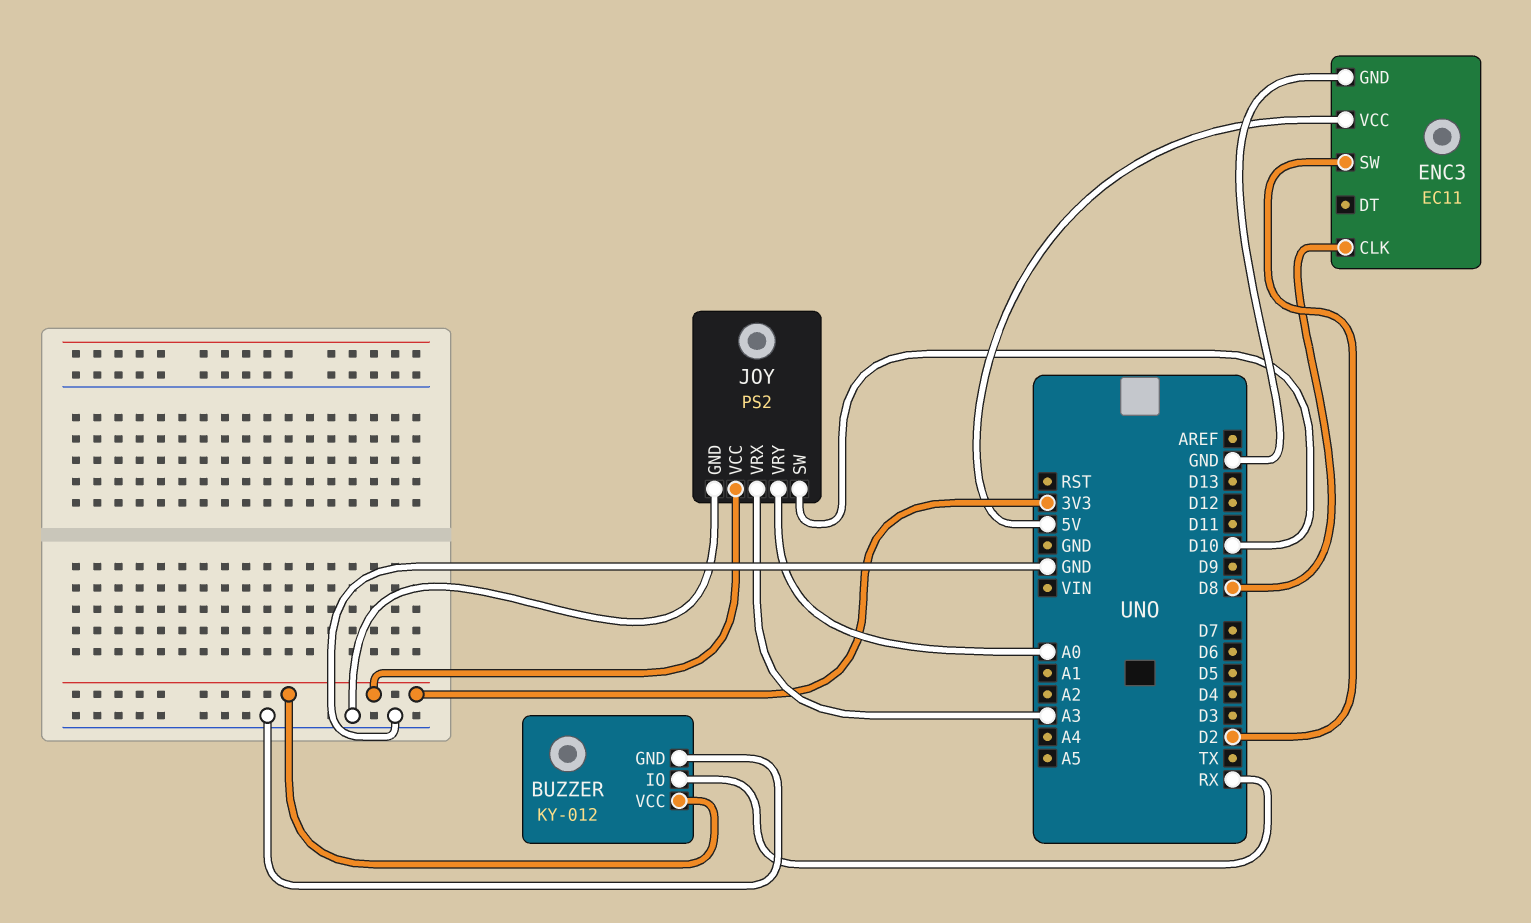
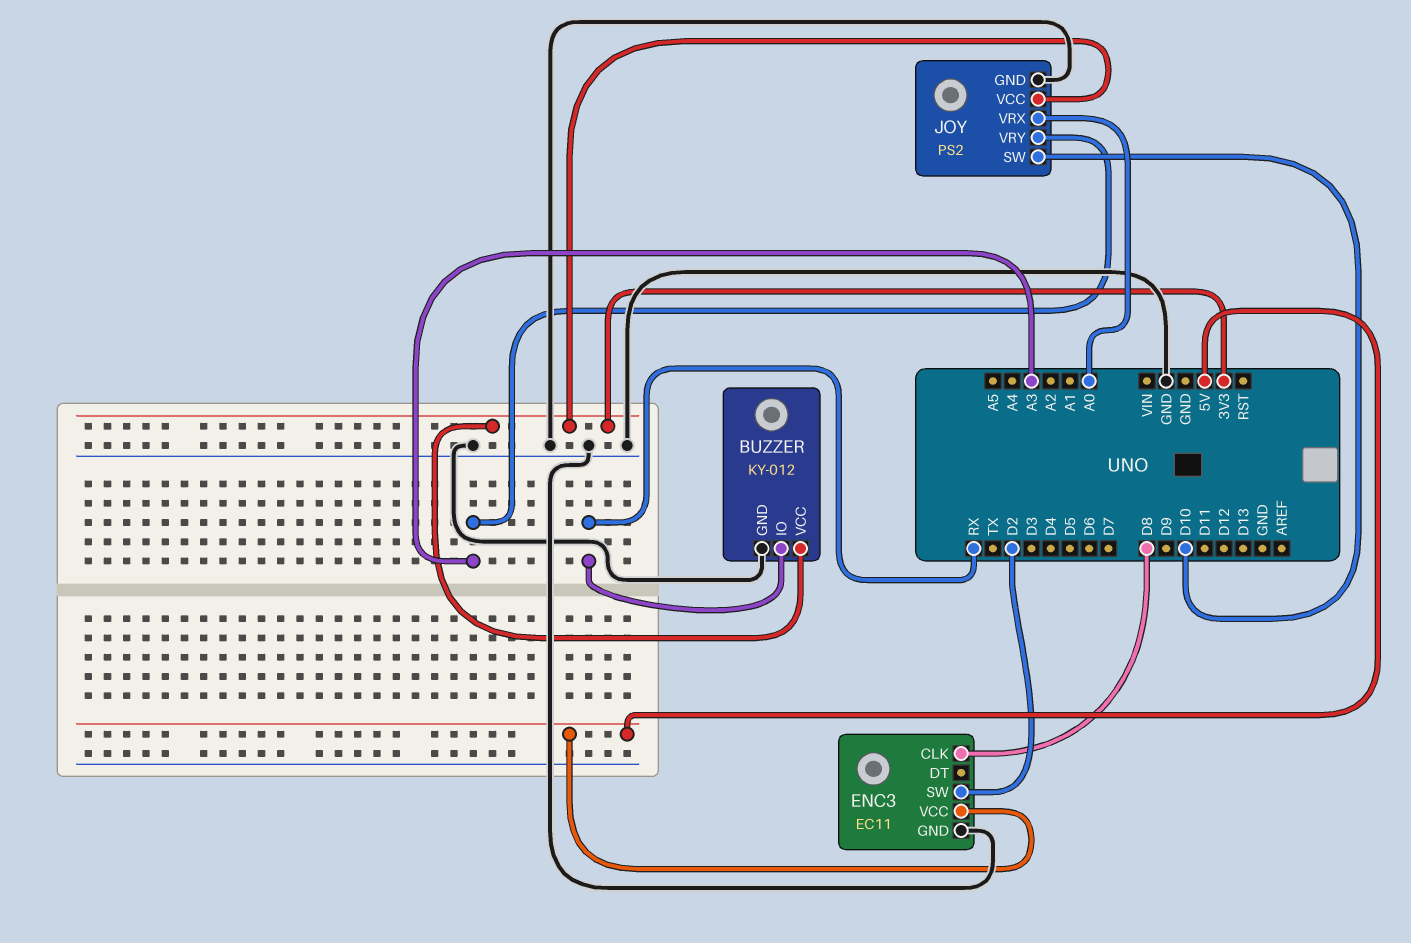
JOY pin VRX: A3 -> A0
JOY pin VRY: A0 -> A3

